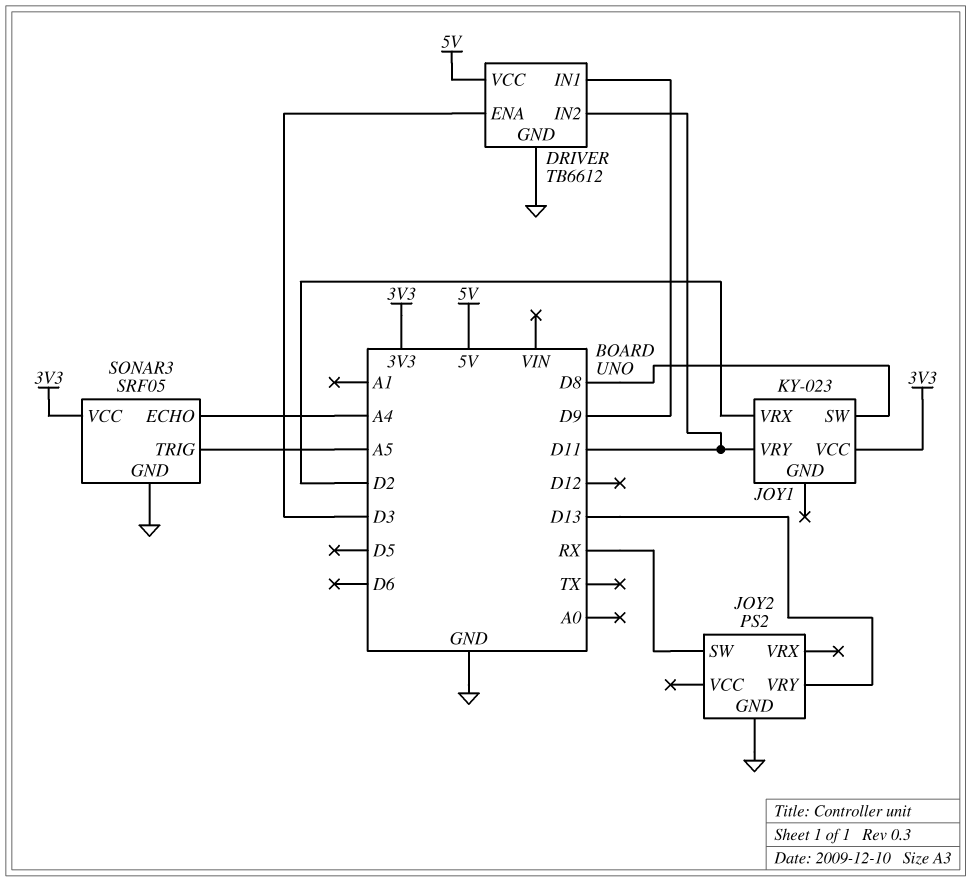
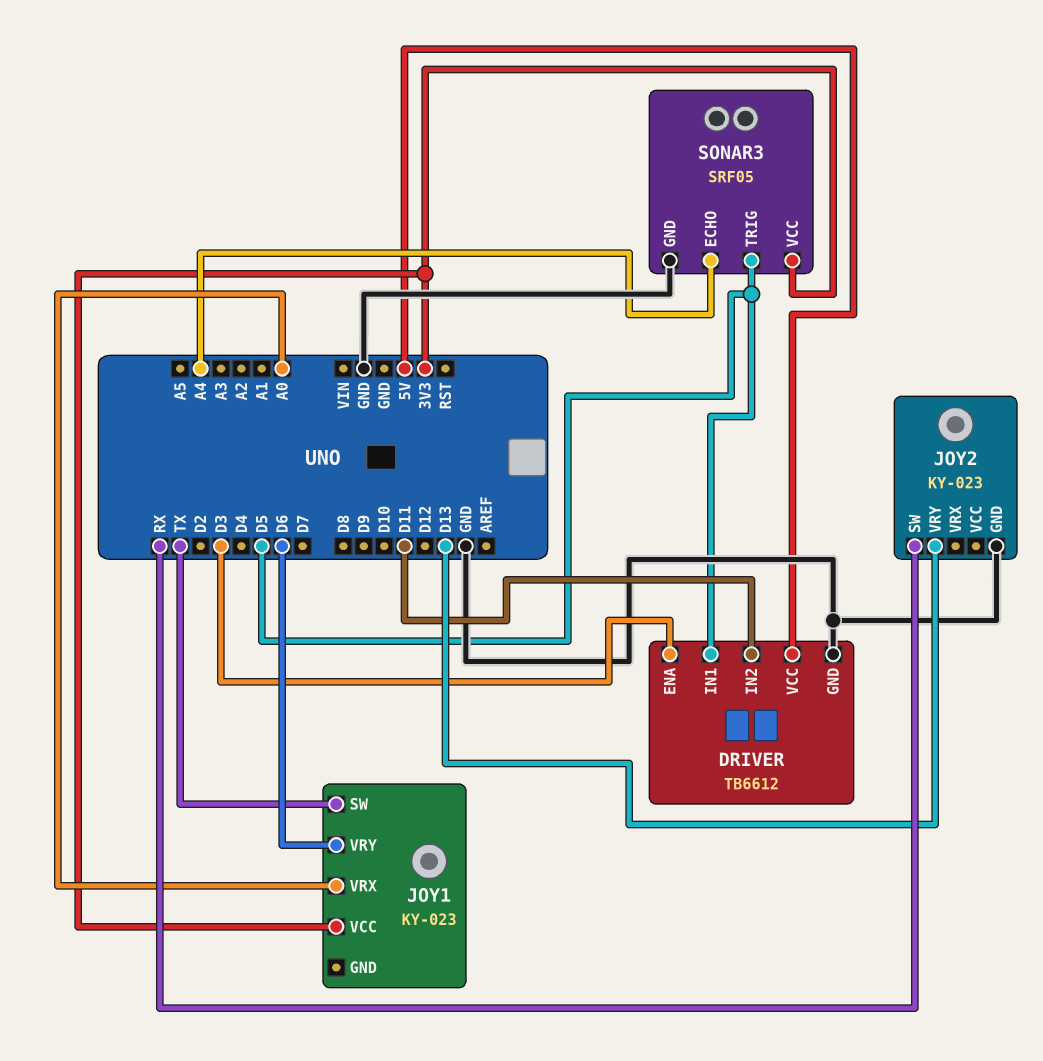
DRIVER pin IN1: D9 -> D5
JOY1 pin SW: D8 -> TX
JOY1 pin VRX: D2 -> A0
JOY1 pin VRY: D11 -> D6
JOY2: PS2 -> KY-023
SONAR3 pin TRIG: A5 -> D5

